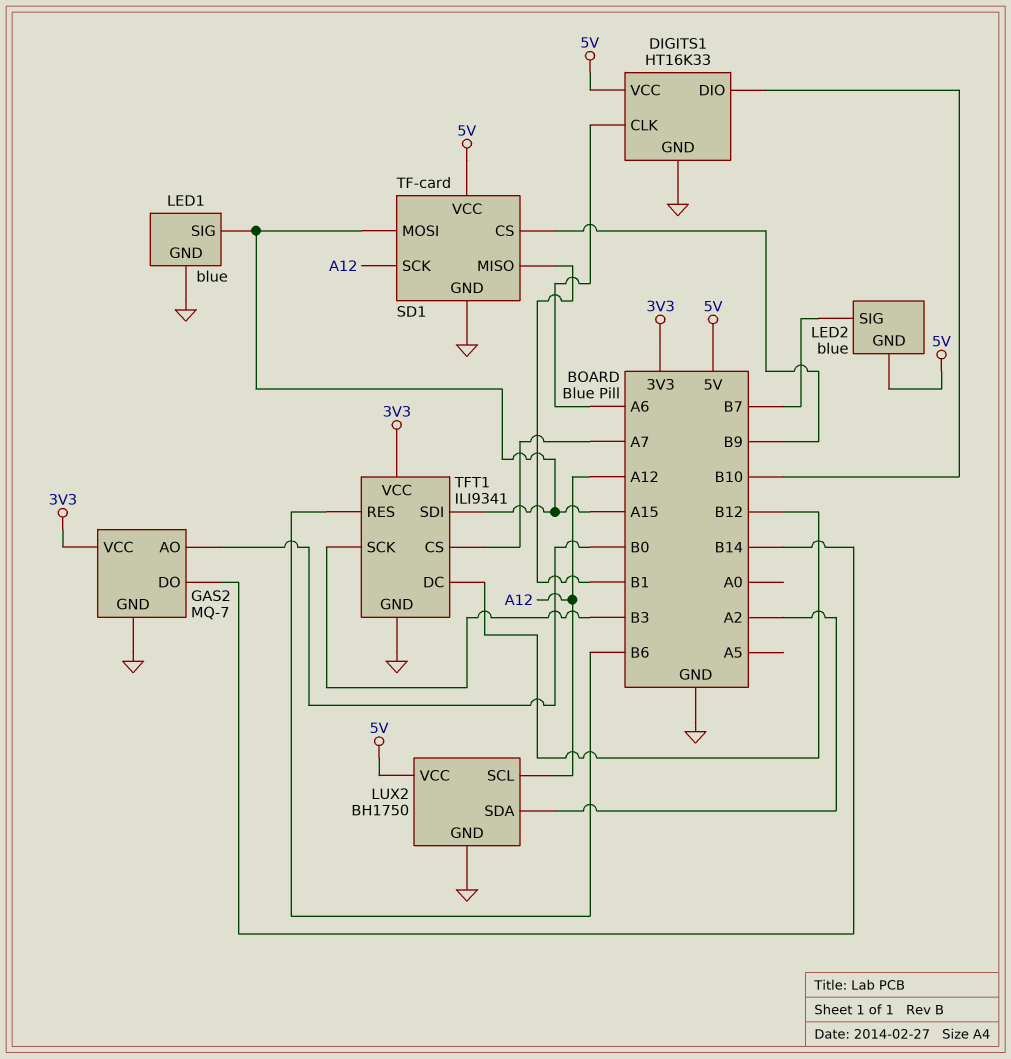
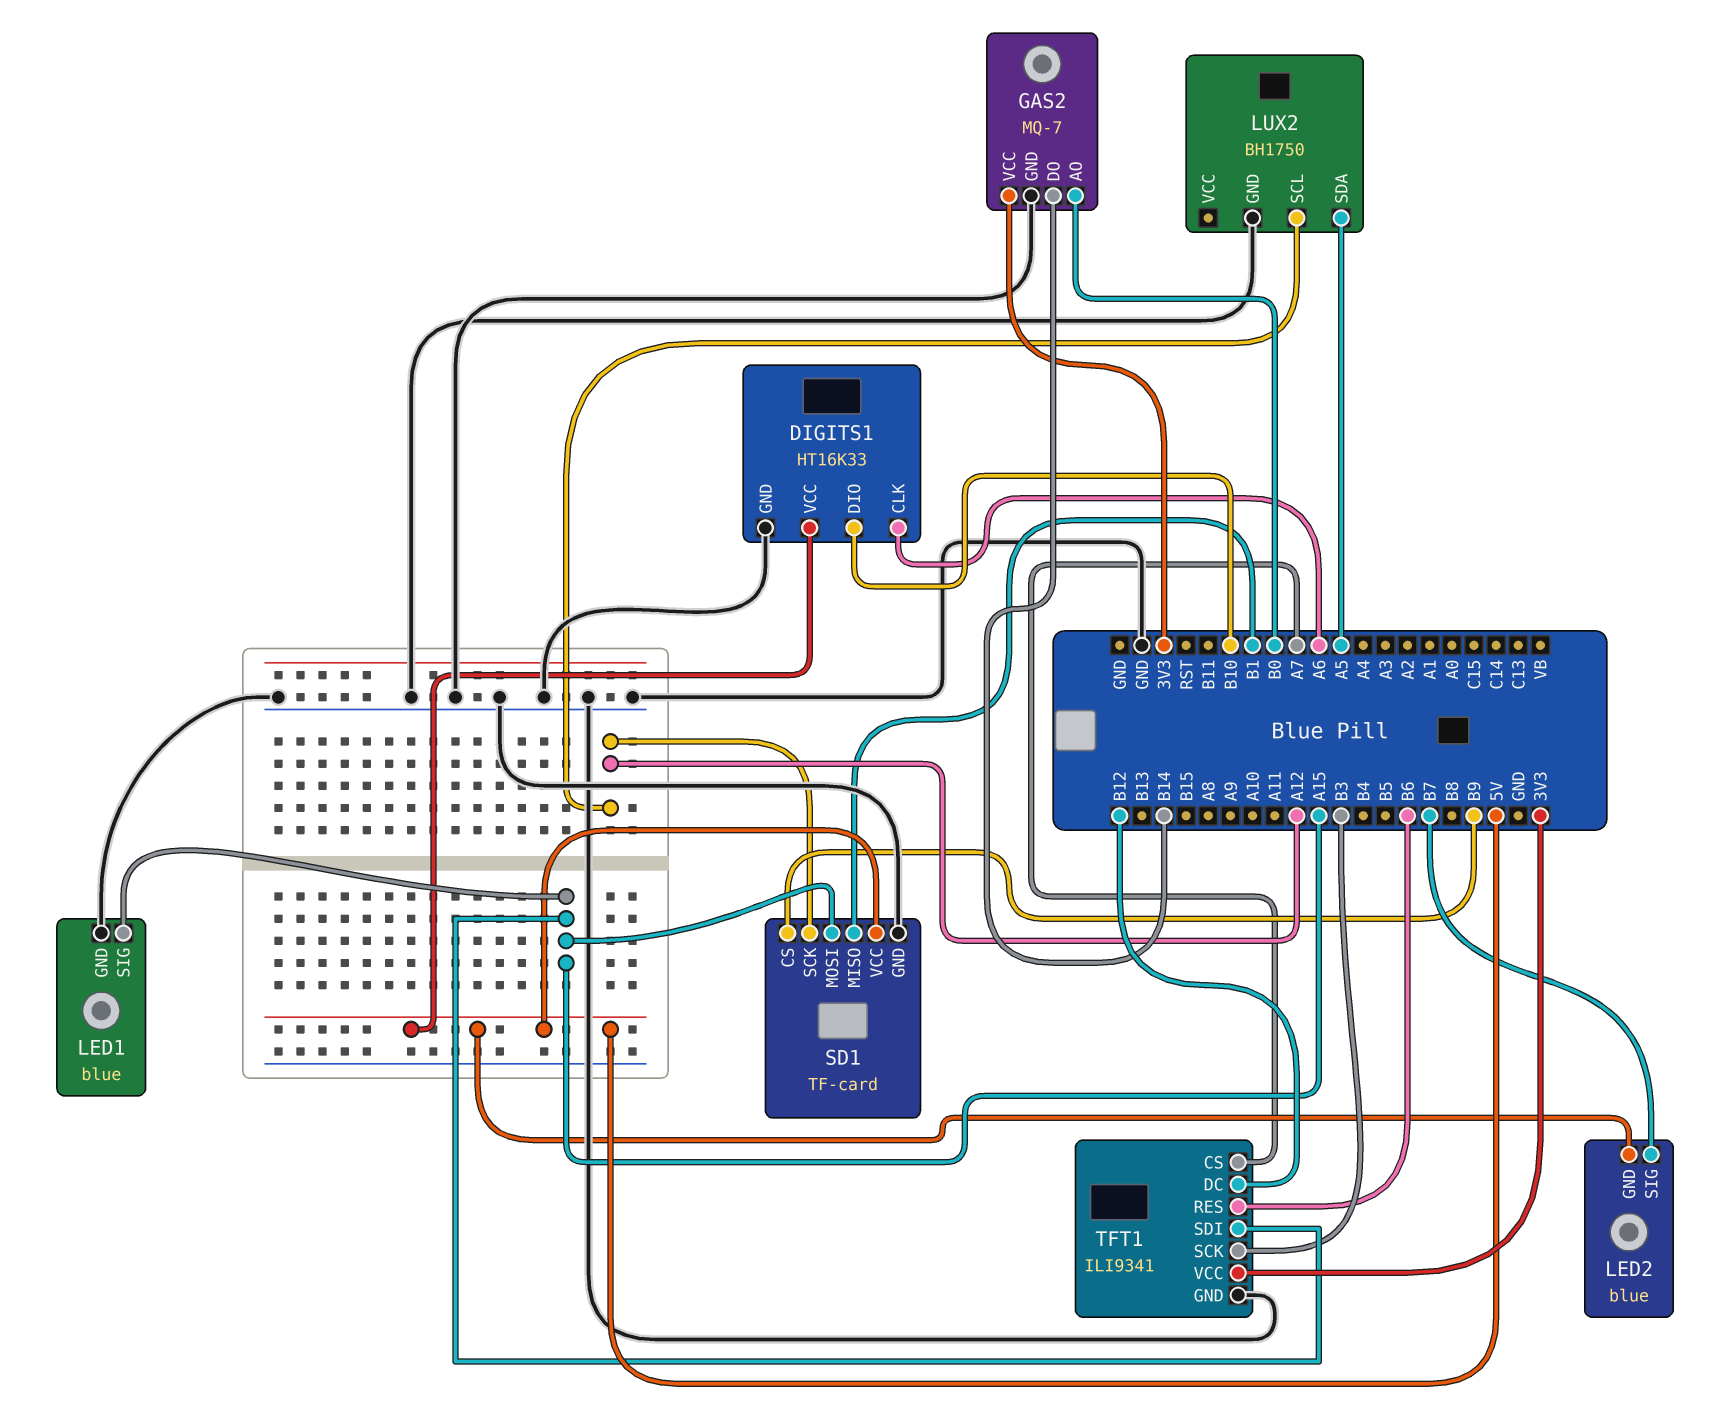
LUX2 pin SDA: A2 -> A5
LUX2 pin VCC: 5V -> none

